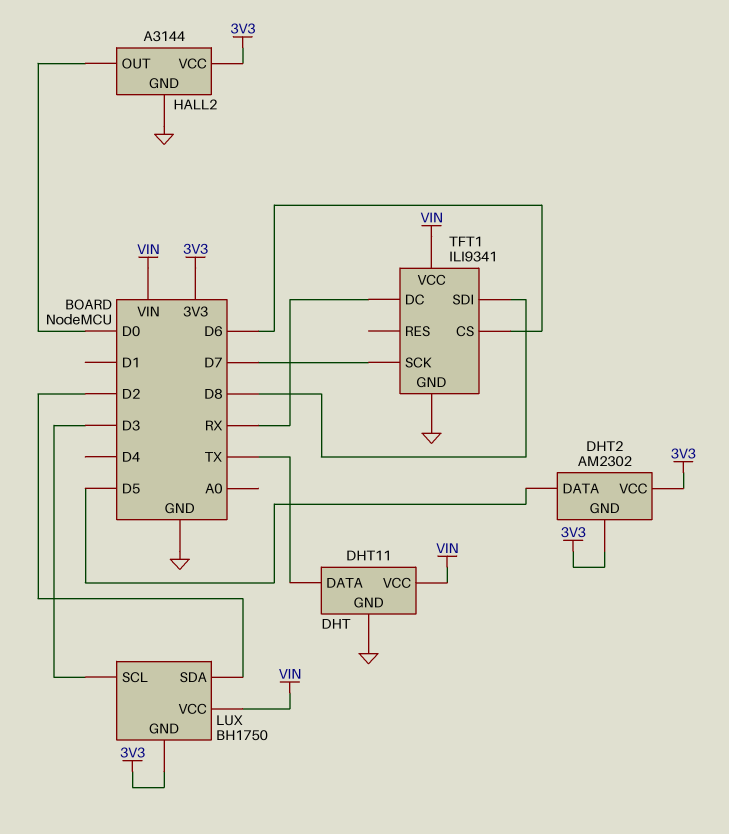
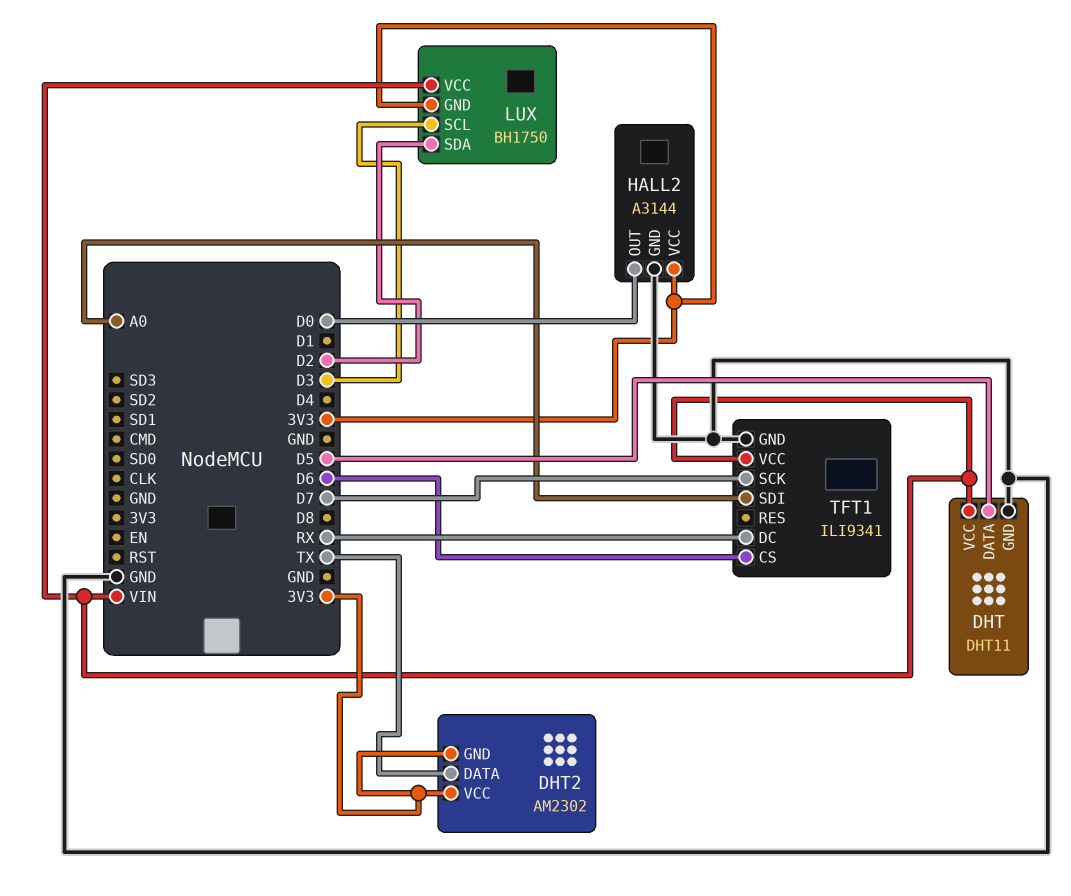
DHT pin DATA: TX -> D5
DHT2 pin DATA: D5 -> TX
TFT1 pin SDI: D8 -> A0

